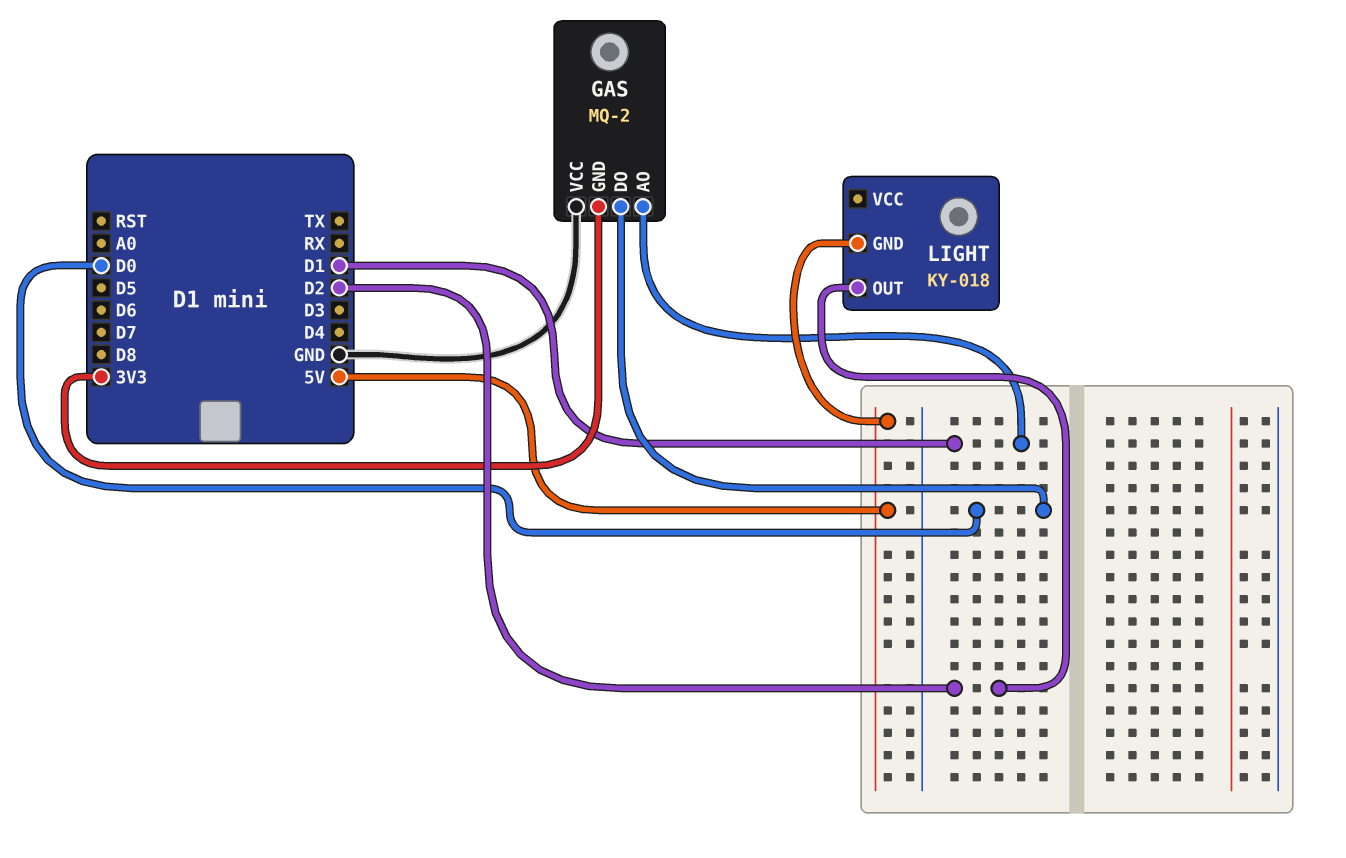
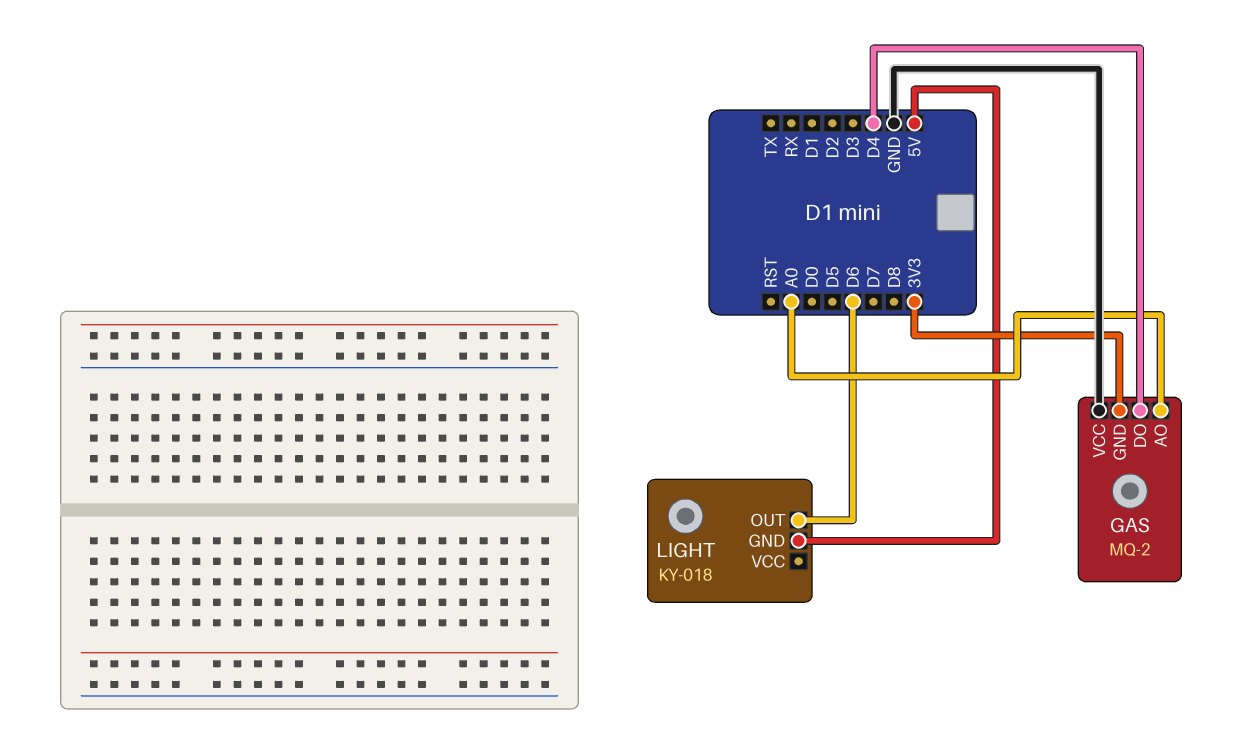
GAS pin AO: D1 -> A0
GAS pin DO: D0 -> D4
LIGHT pin OUT: D2 -> D6

